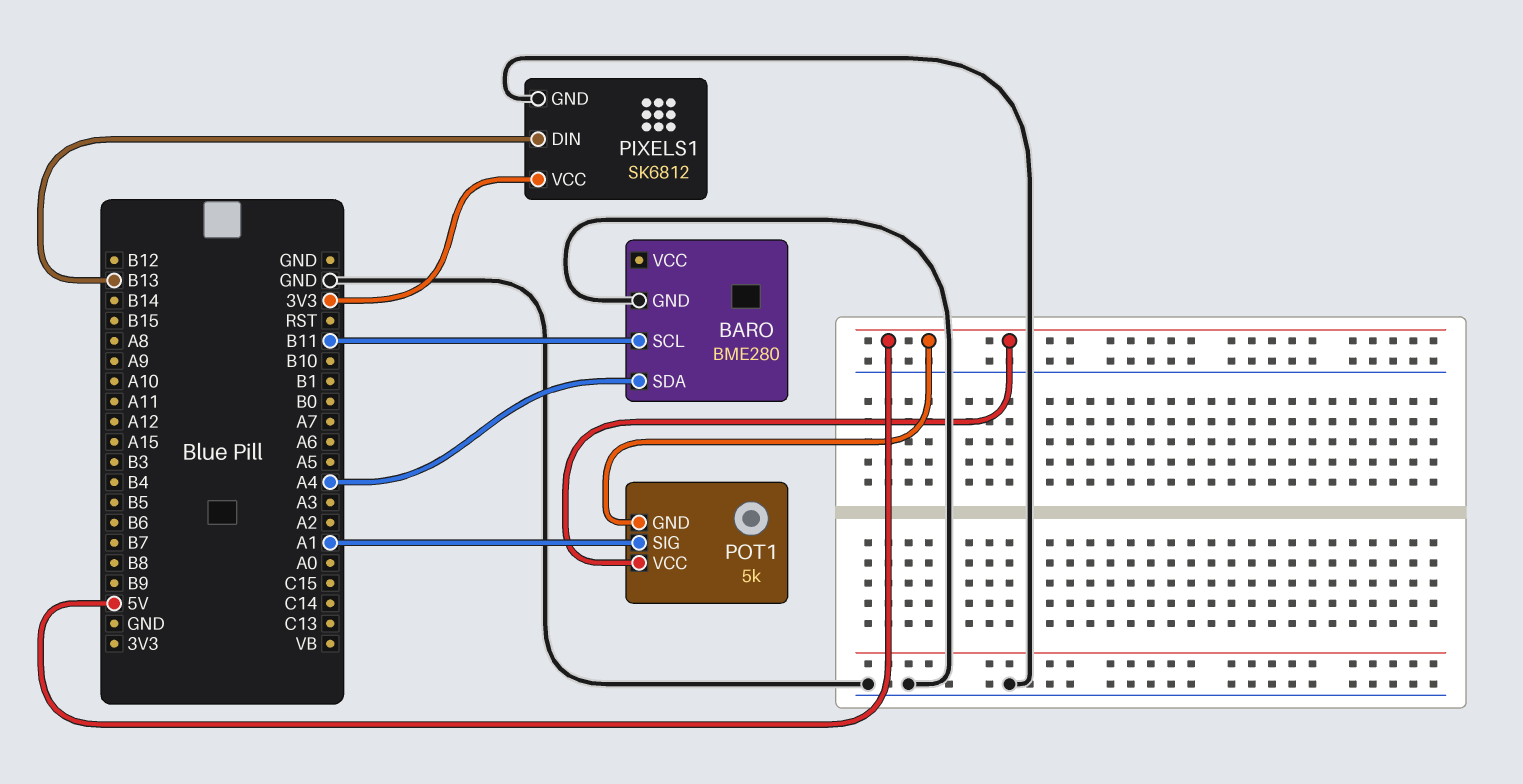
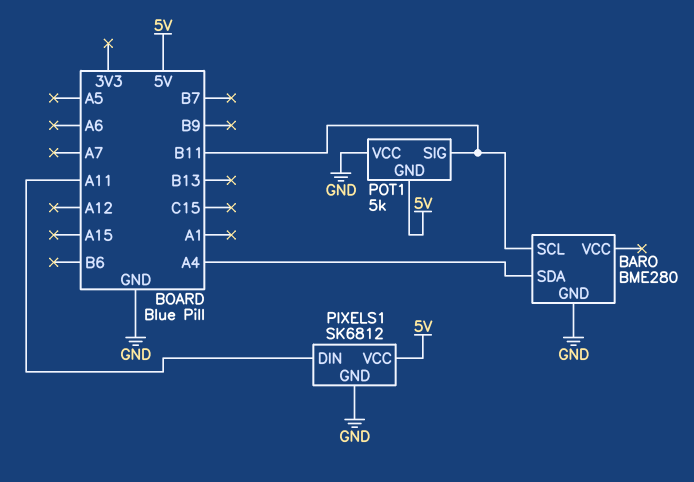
PIXELS1 pin DIN: B13 -> A11
PIXELS1 pin VCC: 3V3 -> 5V
POT1 pin SIG: A1 -> B11
POT1 pin VCC: 5V -> GND

